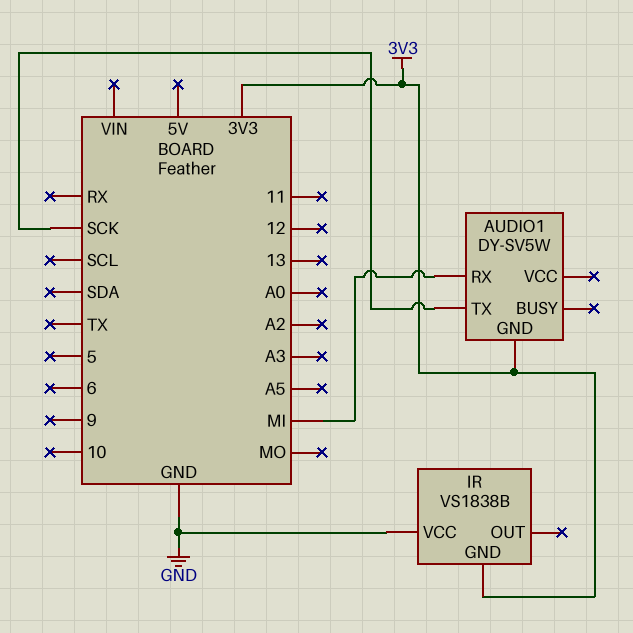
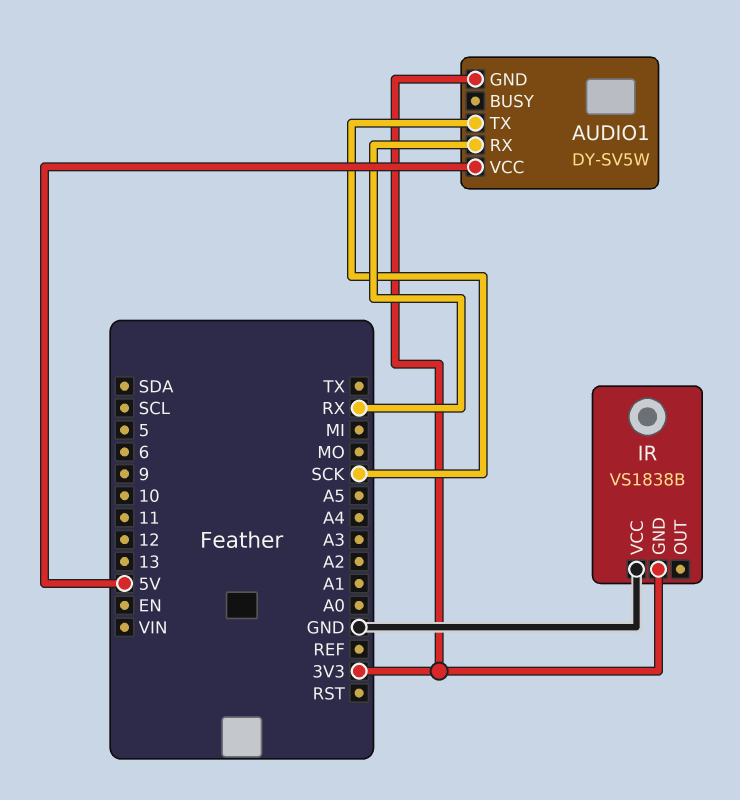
AUDIO1 pin RX: MI -> RX
AUDIO1 pin VCC: none -> 5V

